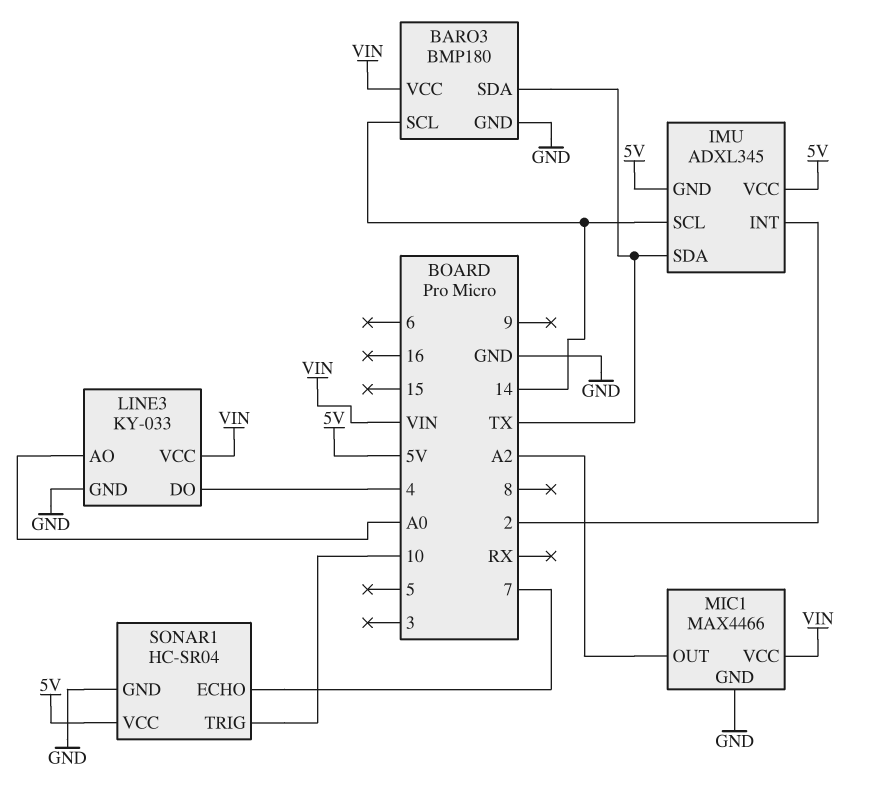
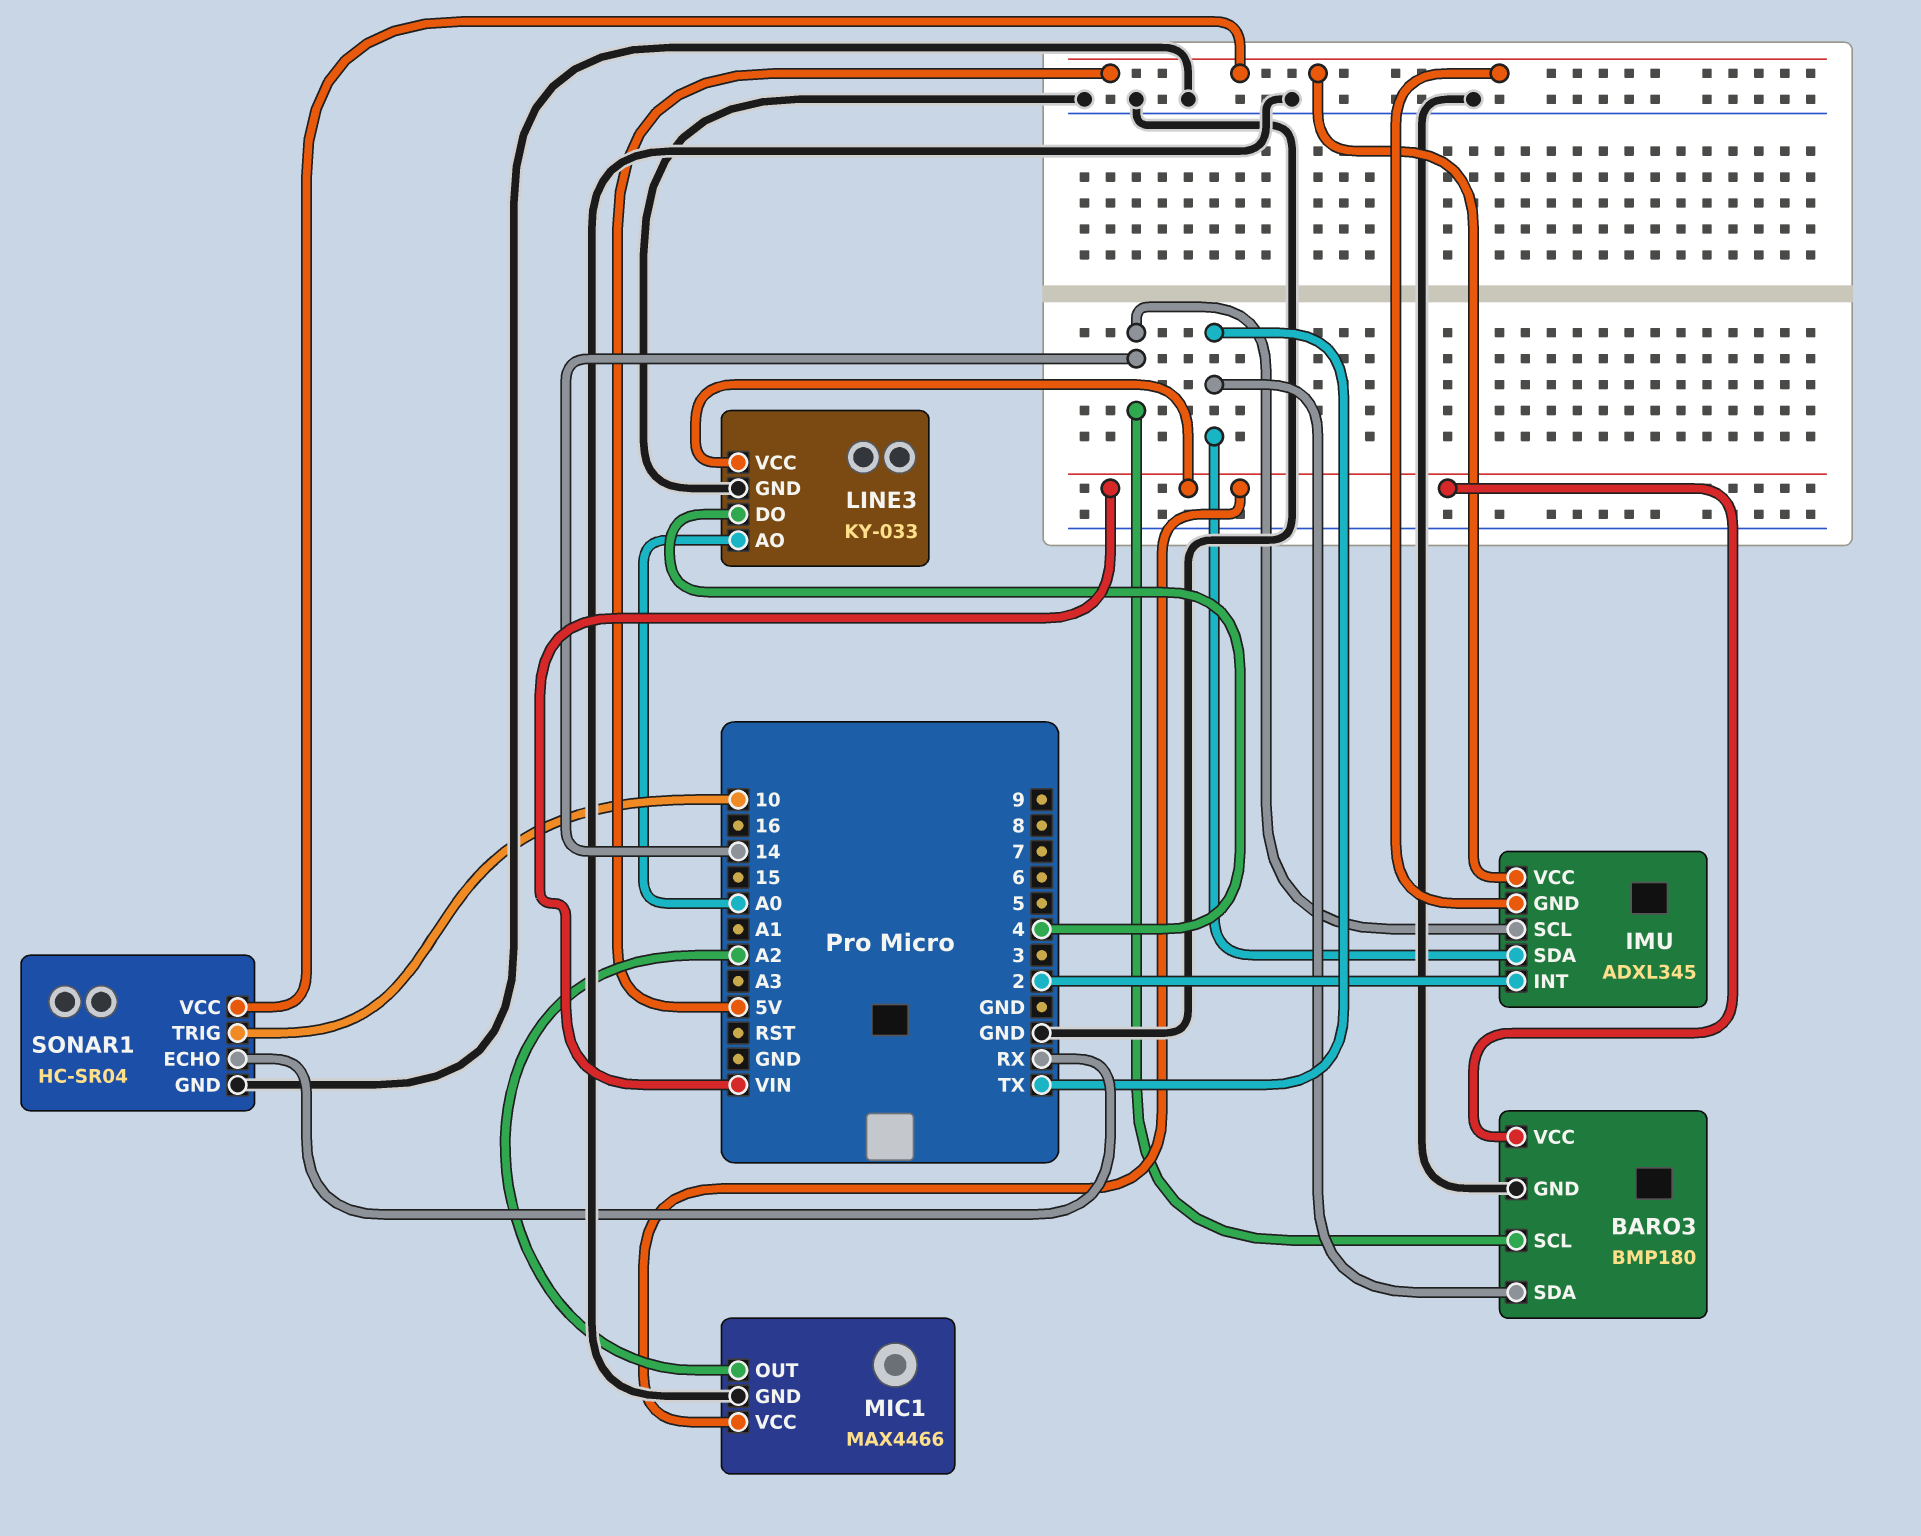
SONAR1 pin ECHO: 7 -> RX

